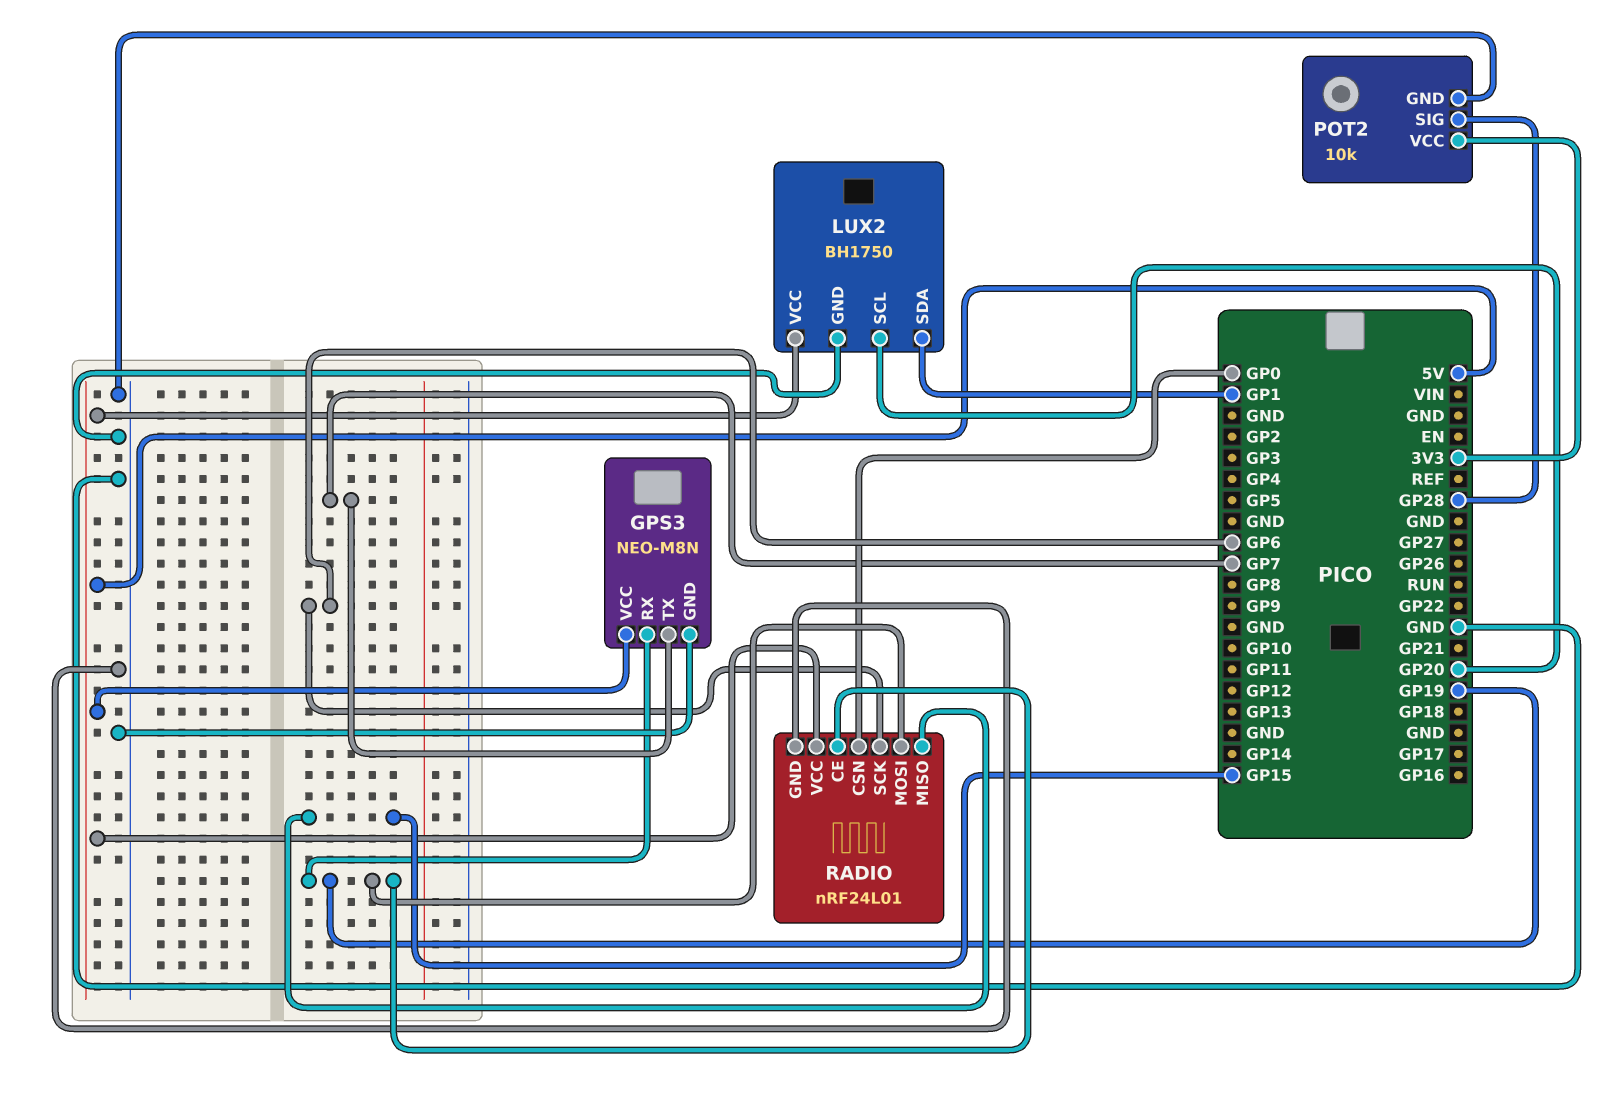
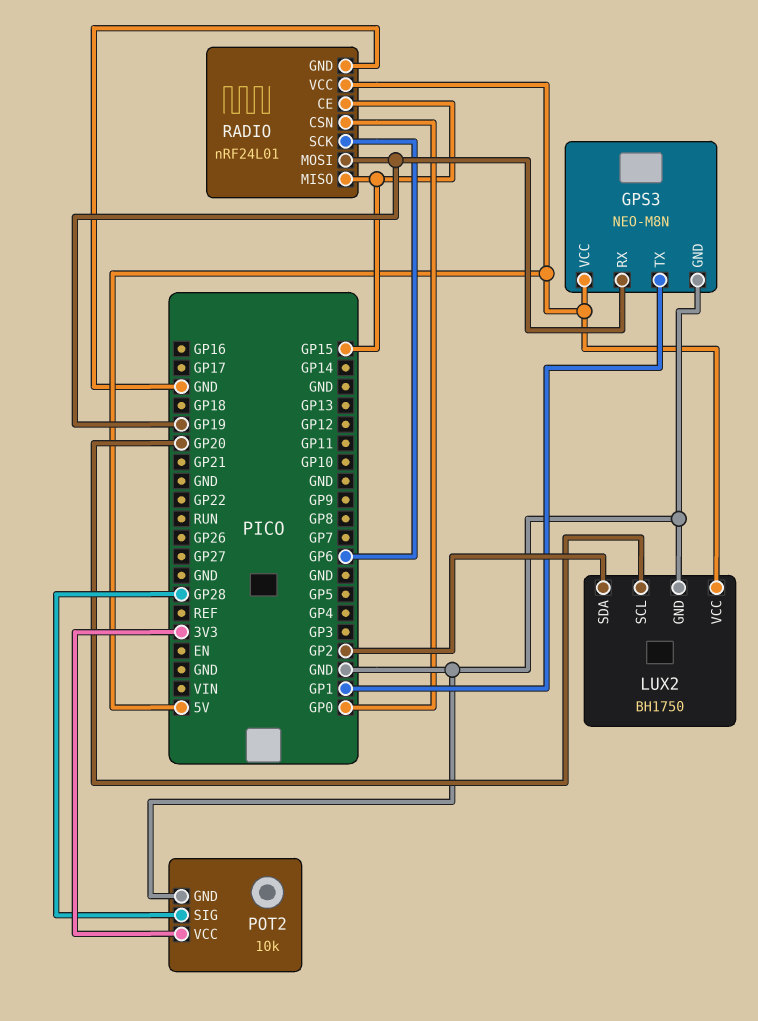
GPS3 pin TX: GP7 -> GP1
LUX2 pin SDA: GP1 -> GP2
RADIO pin CE: GP19 -> GP15

